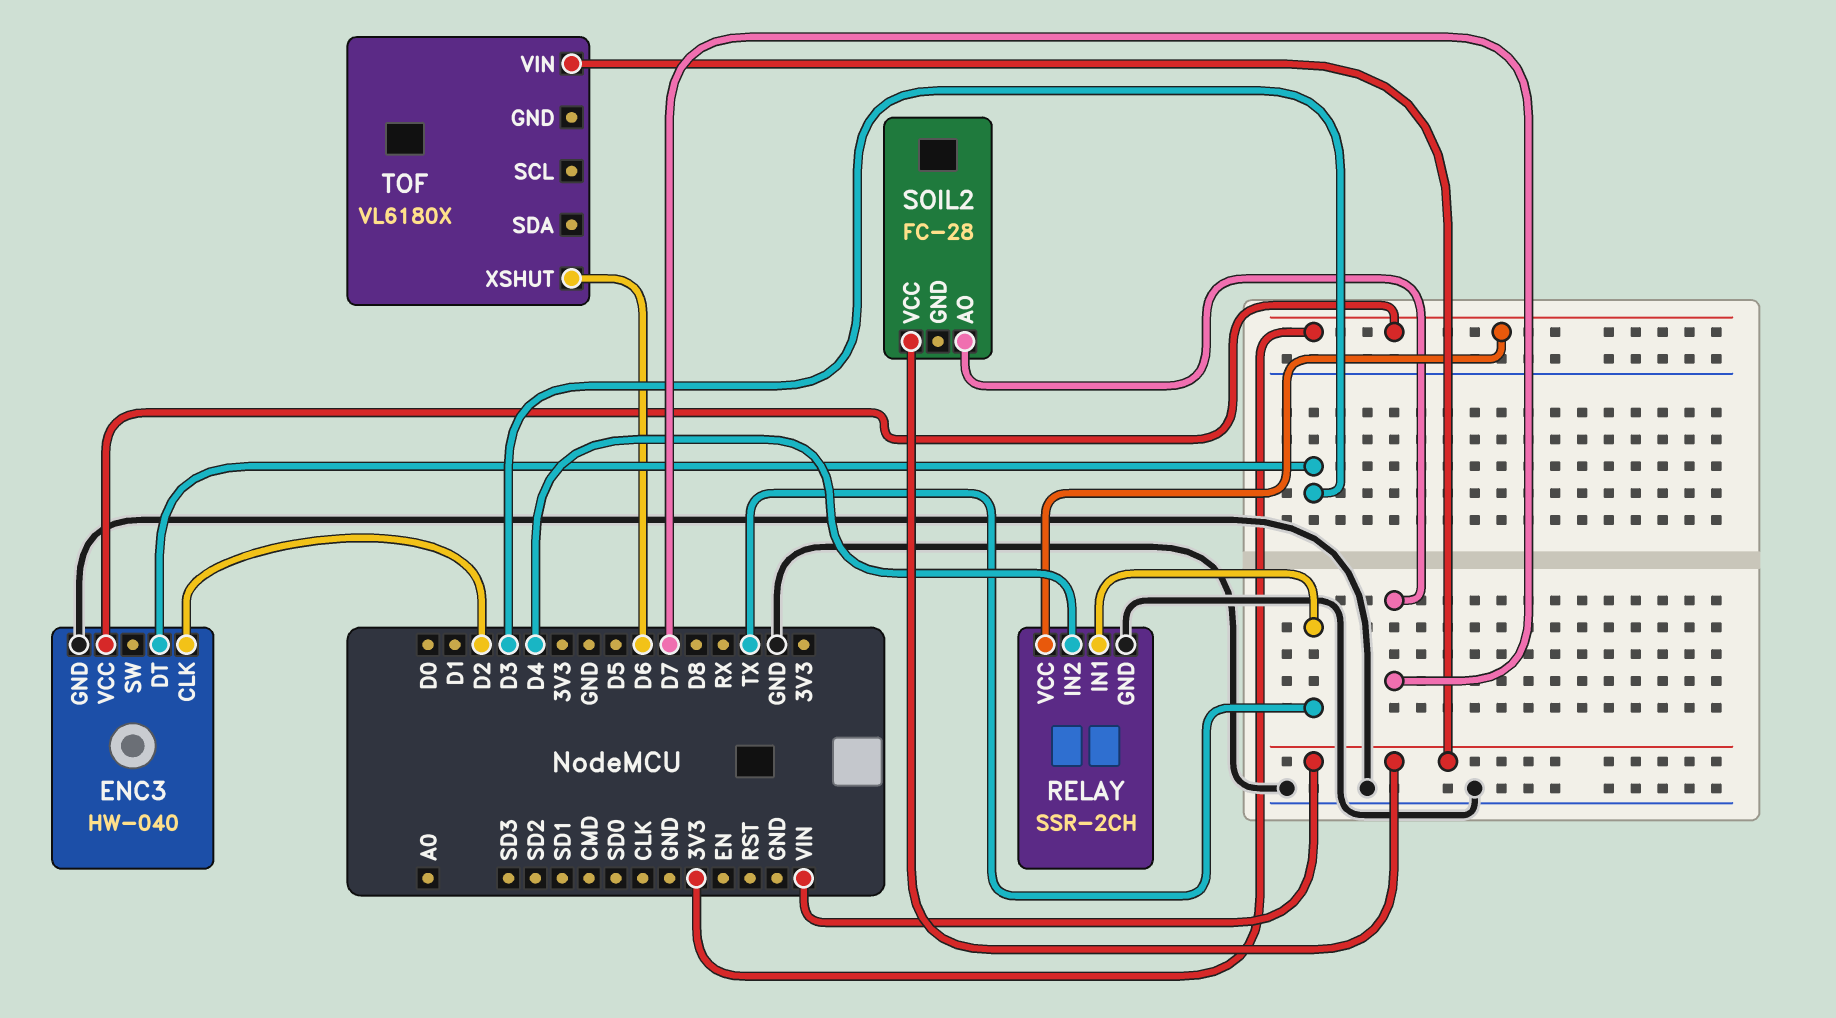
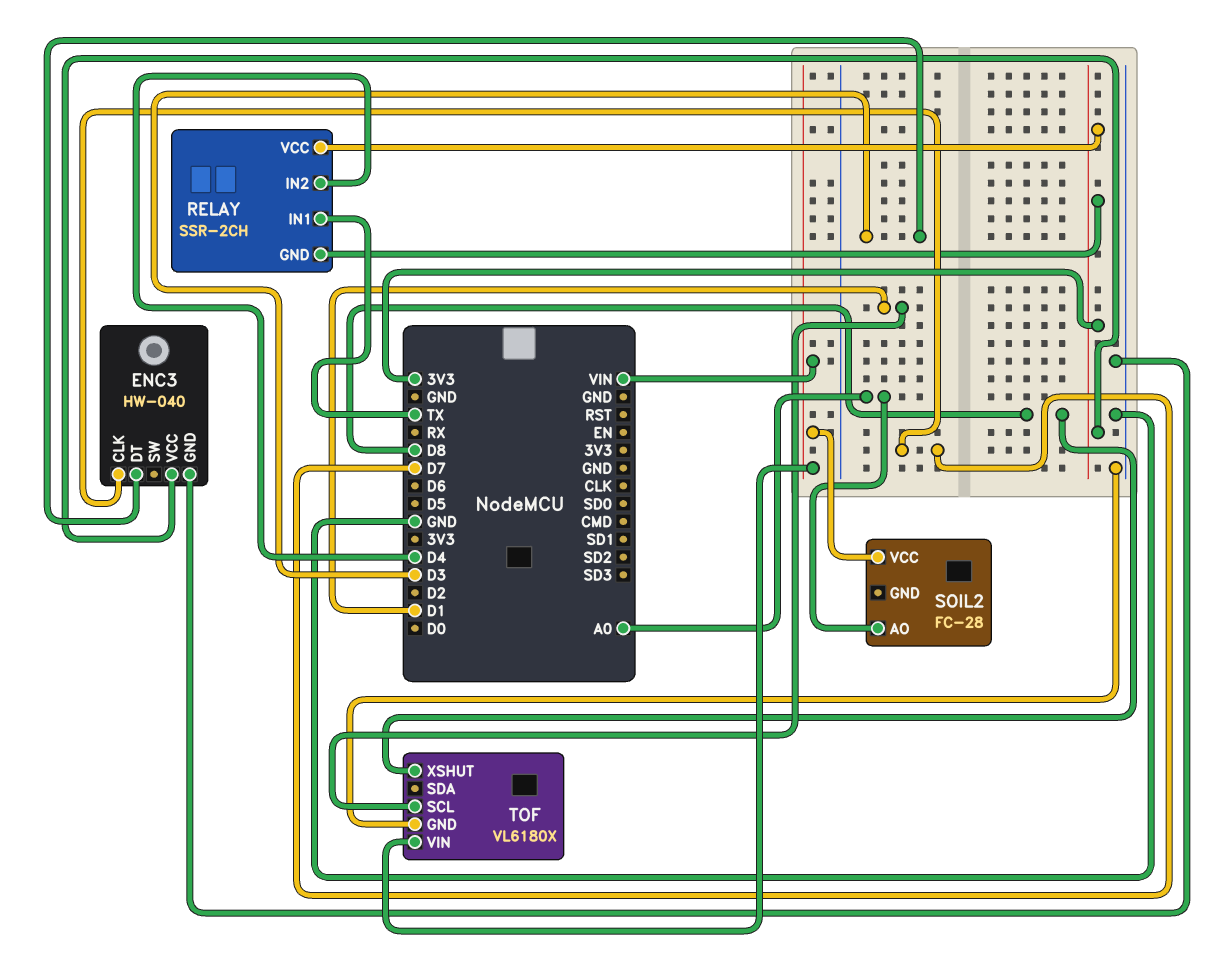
ENC3 pin CLK: D2 -> D7
RELAY pin GND: GND -> 3V3
SOIL2 pin AO: D7 -> A0
TOF pin GND: none -> GND
TOF pin SCL: none -> D1
TOF pin XSHUT: D6 -> D8

